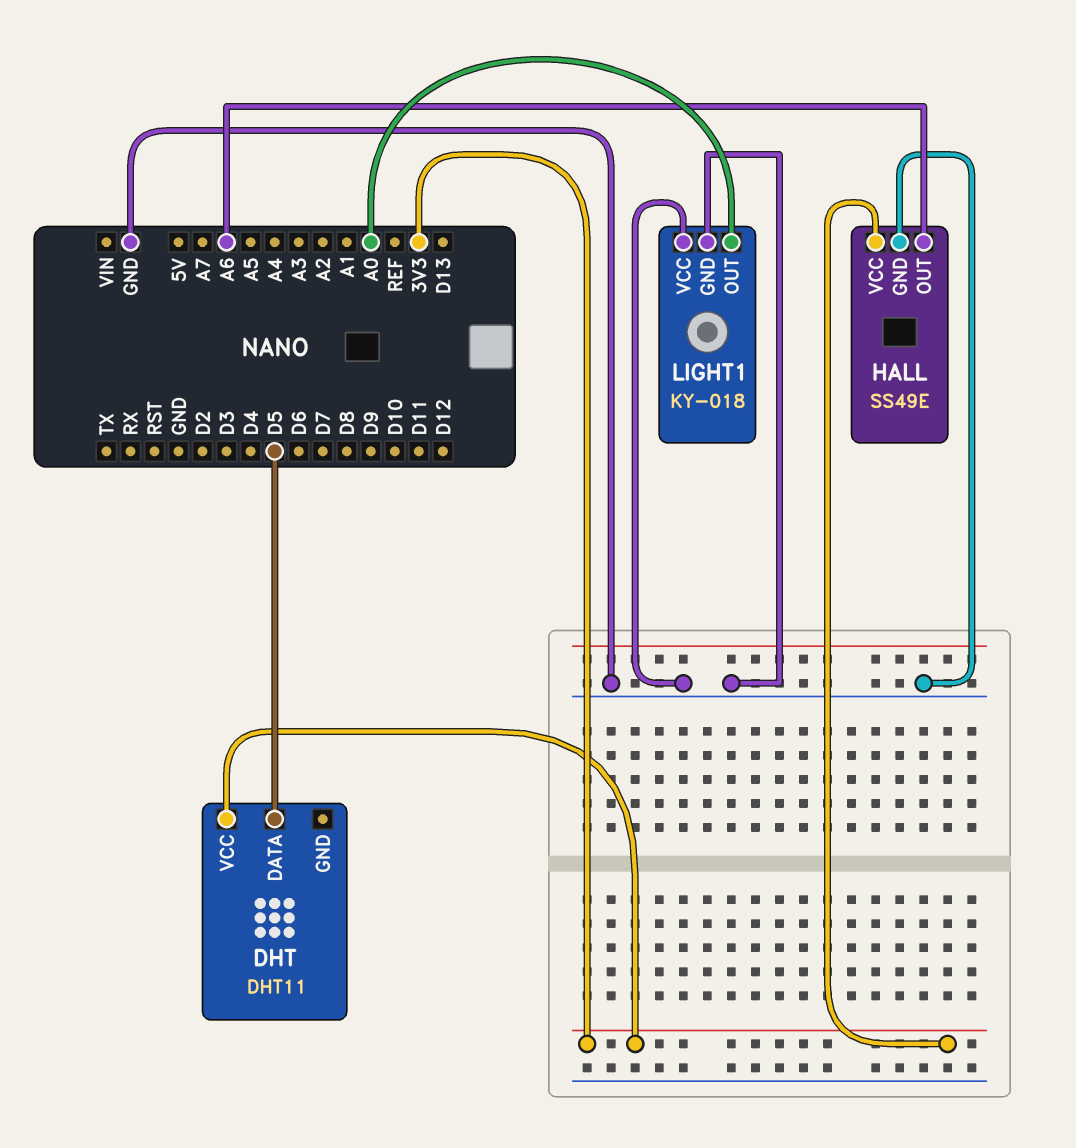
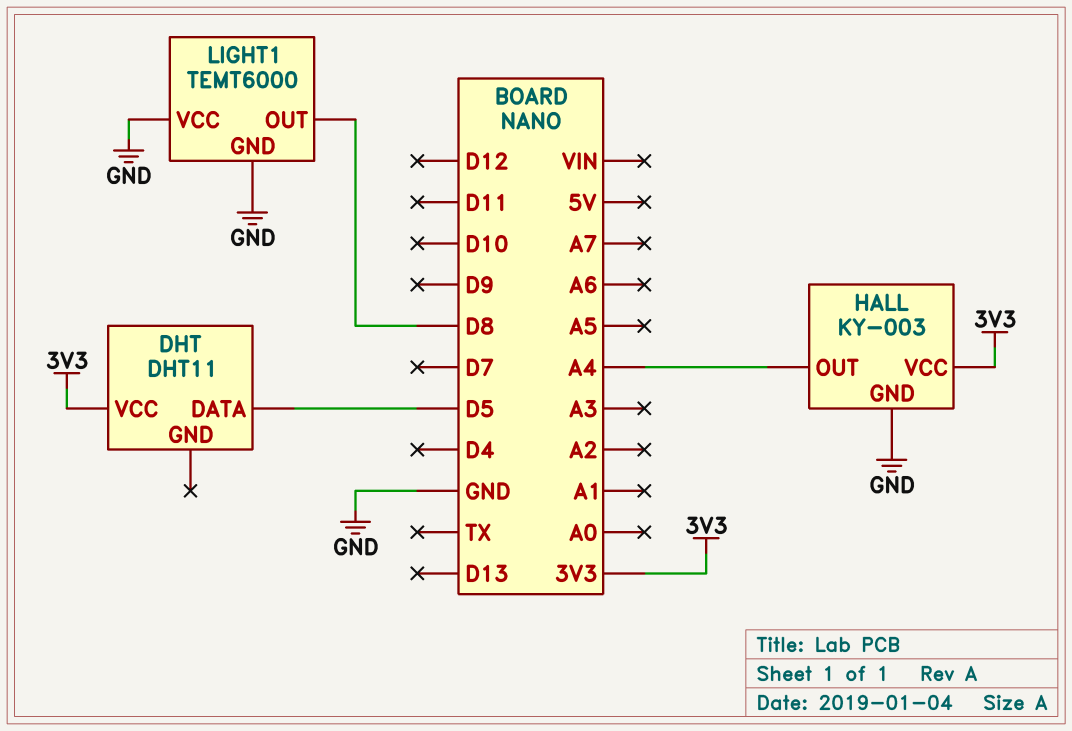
HALL: SS49E -> KY-003
HALL pin OUT: A6 -> A4
LIGHT1: KY-018 -> TEMT6000
LIGHT1 pin OUT: A0 -> D8

